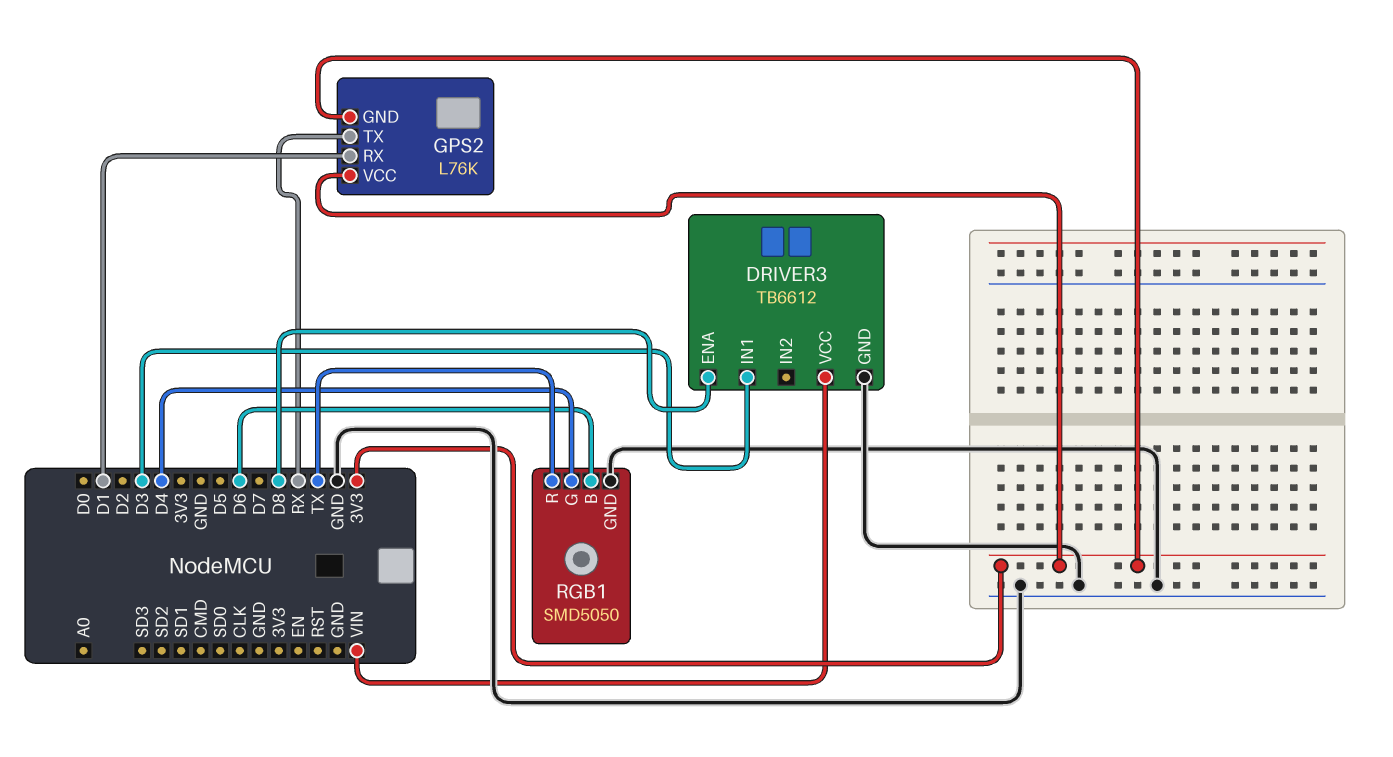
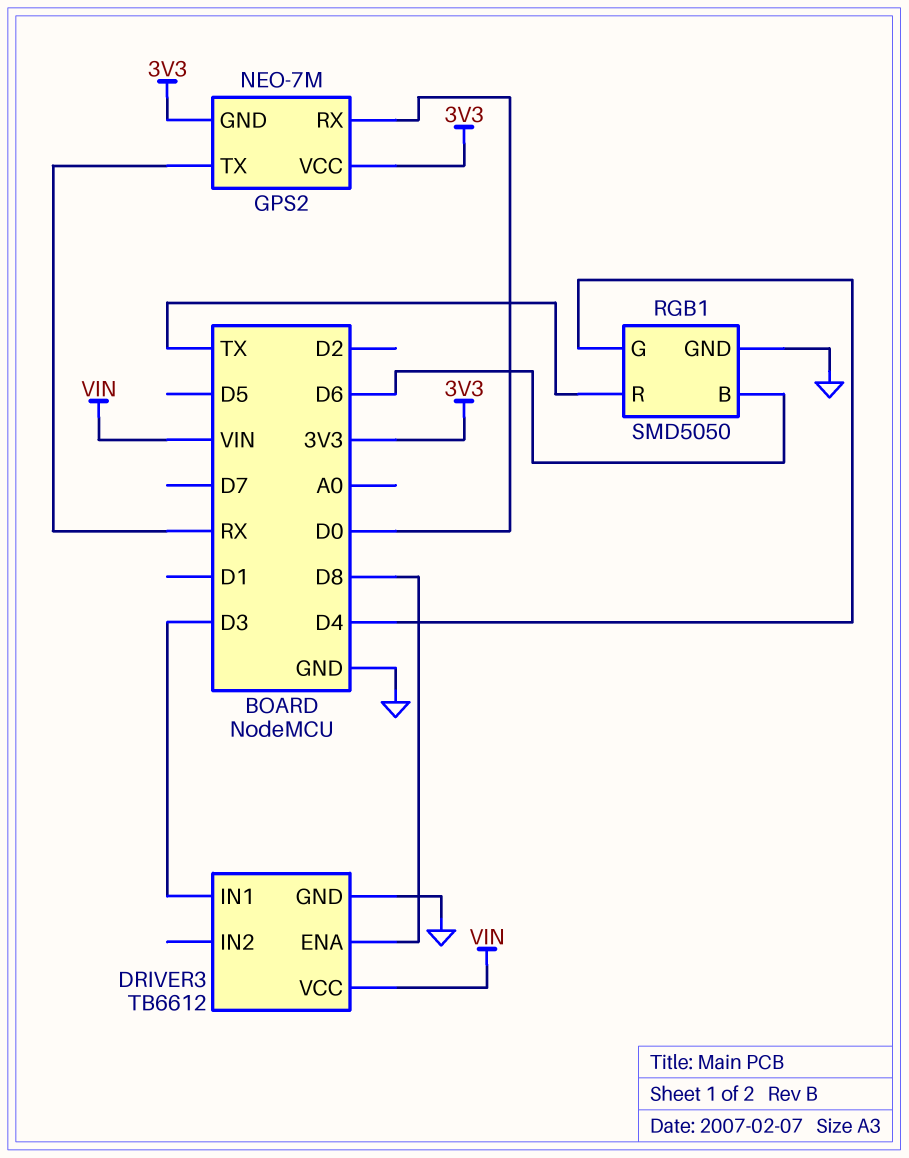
GPS2: L76K -> NEO-7M
GPS2 pin RX: D1 -> D0

